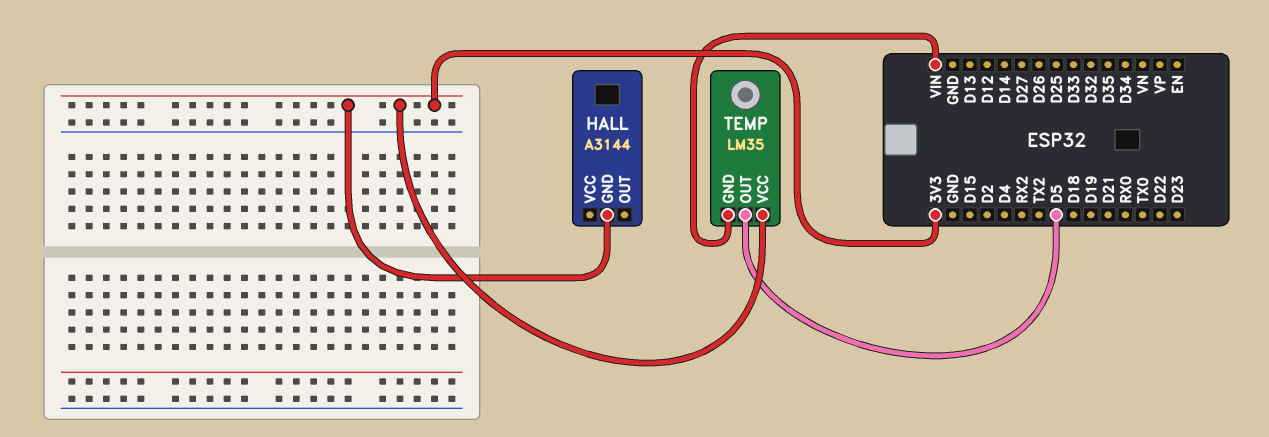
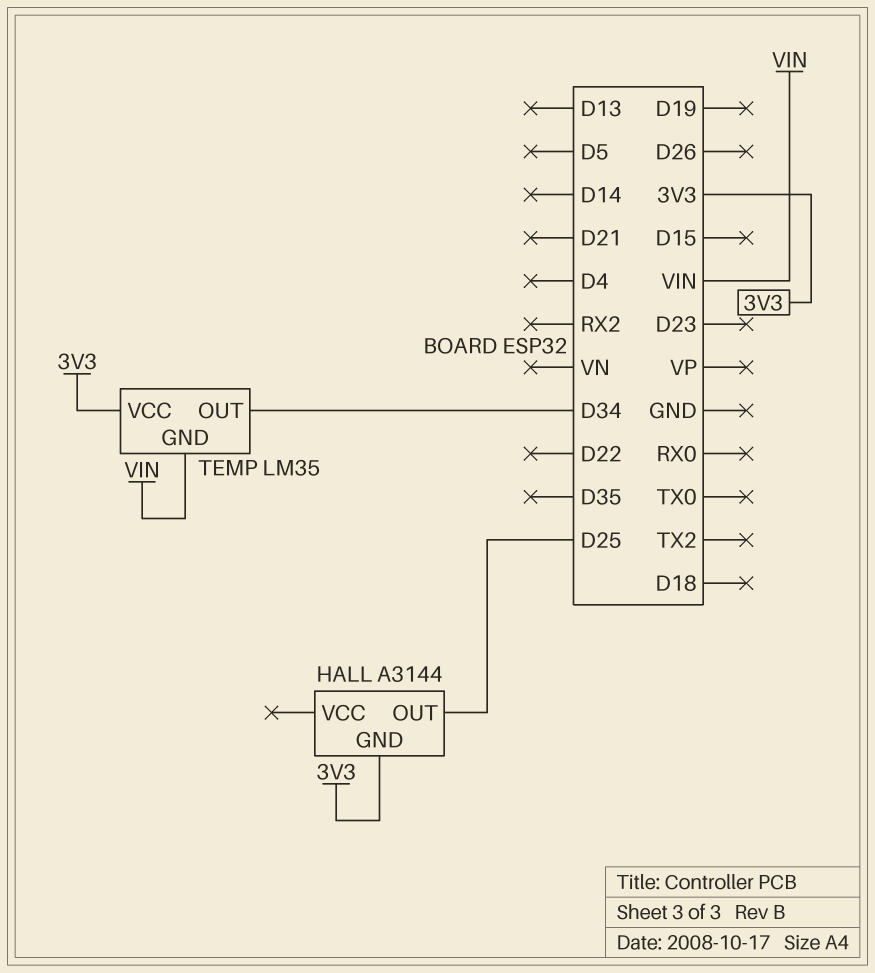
HALL pin OUT: none -> D25
TEMP pin OUT: D5 -> D34

